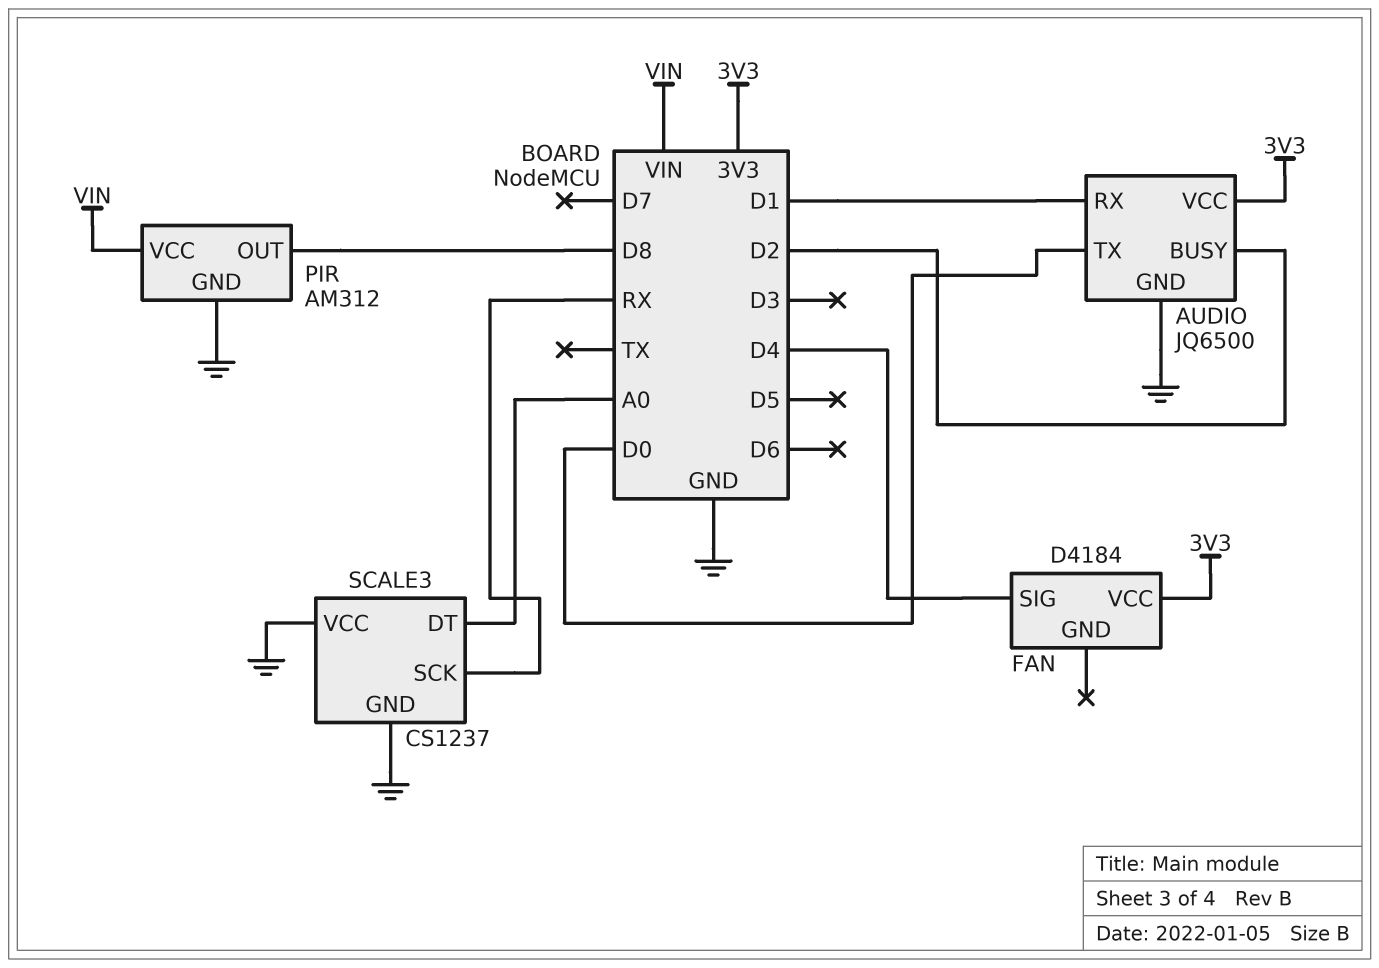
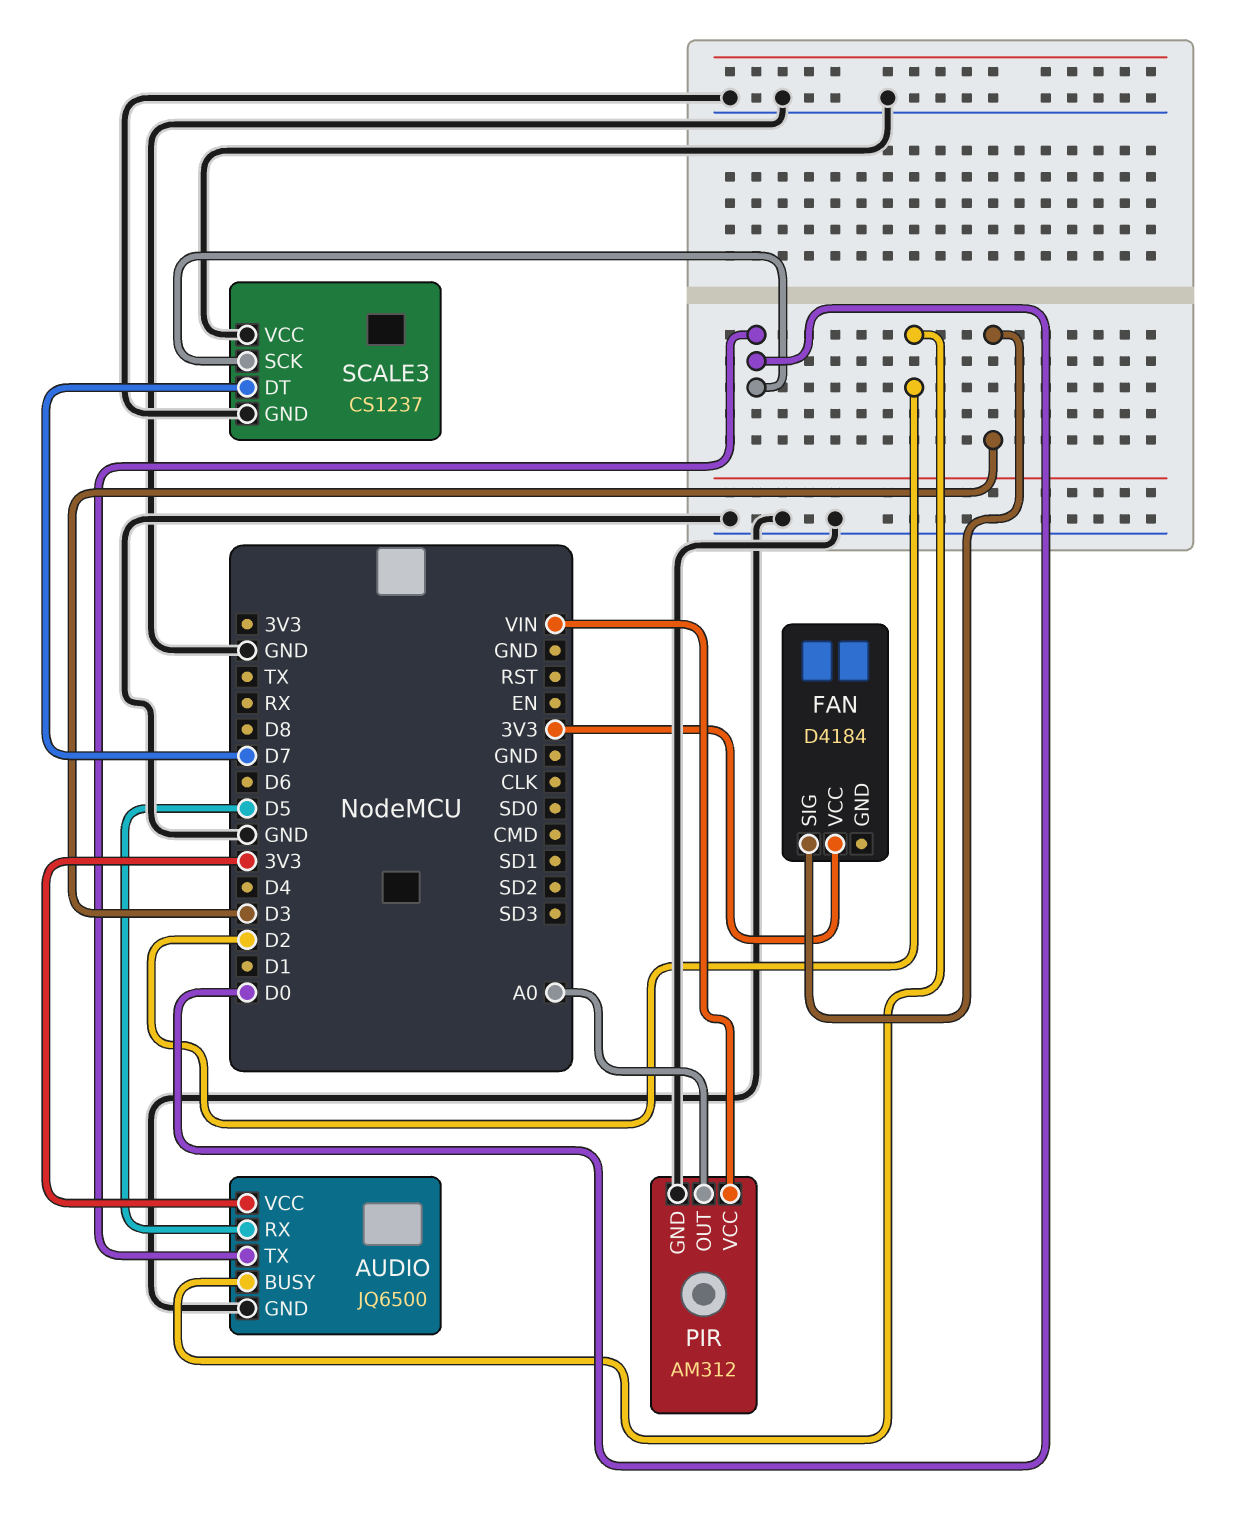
AUDIO pin RX: D1 -> D5
FAN pin SIG: D4 -> D3
PIR pin OUT: D8 -> A0
SCALE3 pin DT: A0 -> D7
SCALE3 pin SCK: RX -> D0

